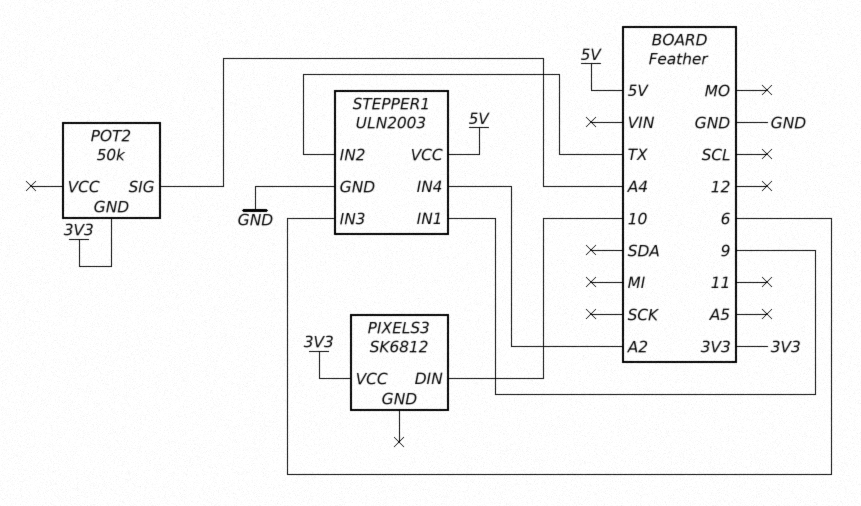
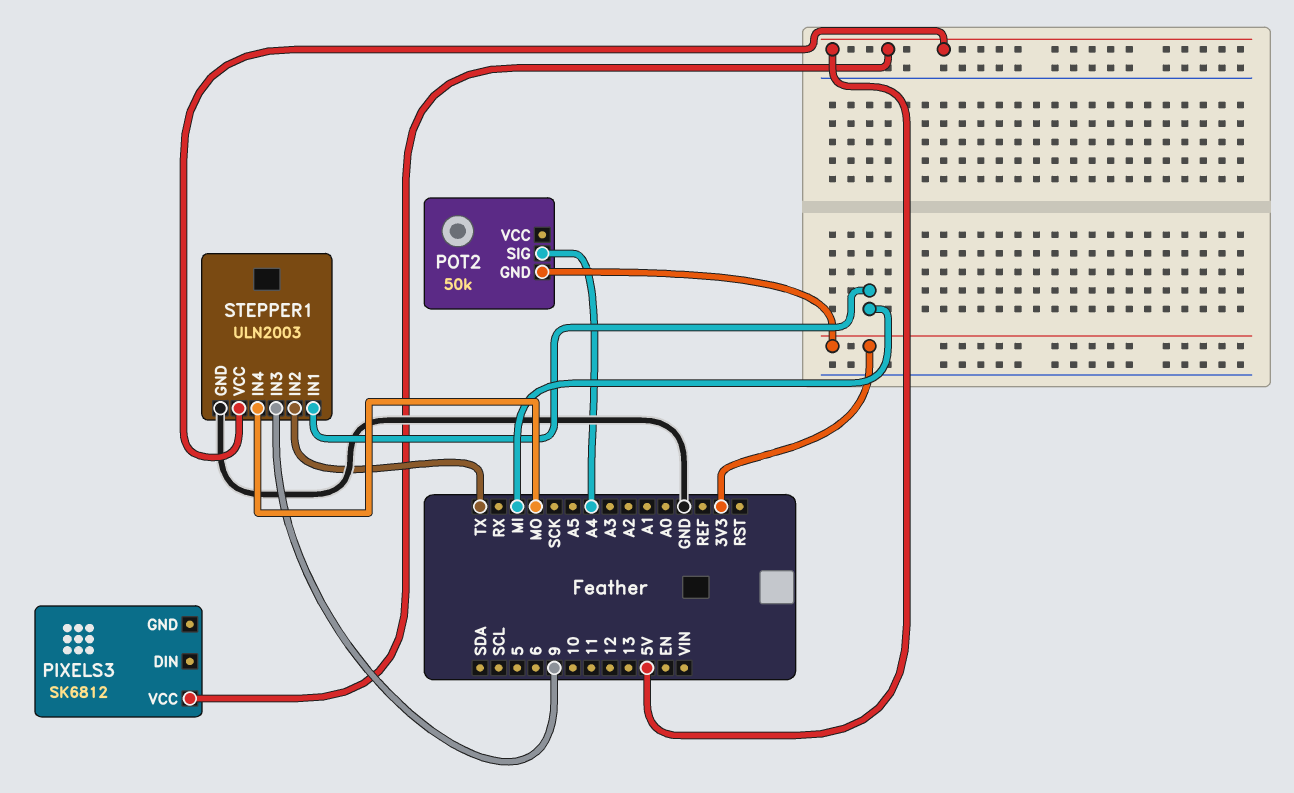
PIXELS3 pin DIN: 10 -> none
PIXELS3 pin VCC: 3V3 -> 5V
STEPPER1 pin IN1: 9 -> MI
STEPPER1 pin IN3: 6 -> 9
STEPPER1 pin IN4: A2 -> MO

